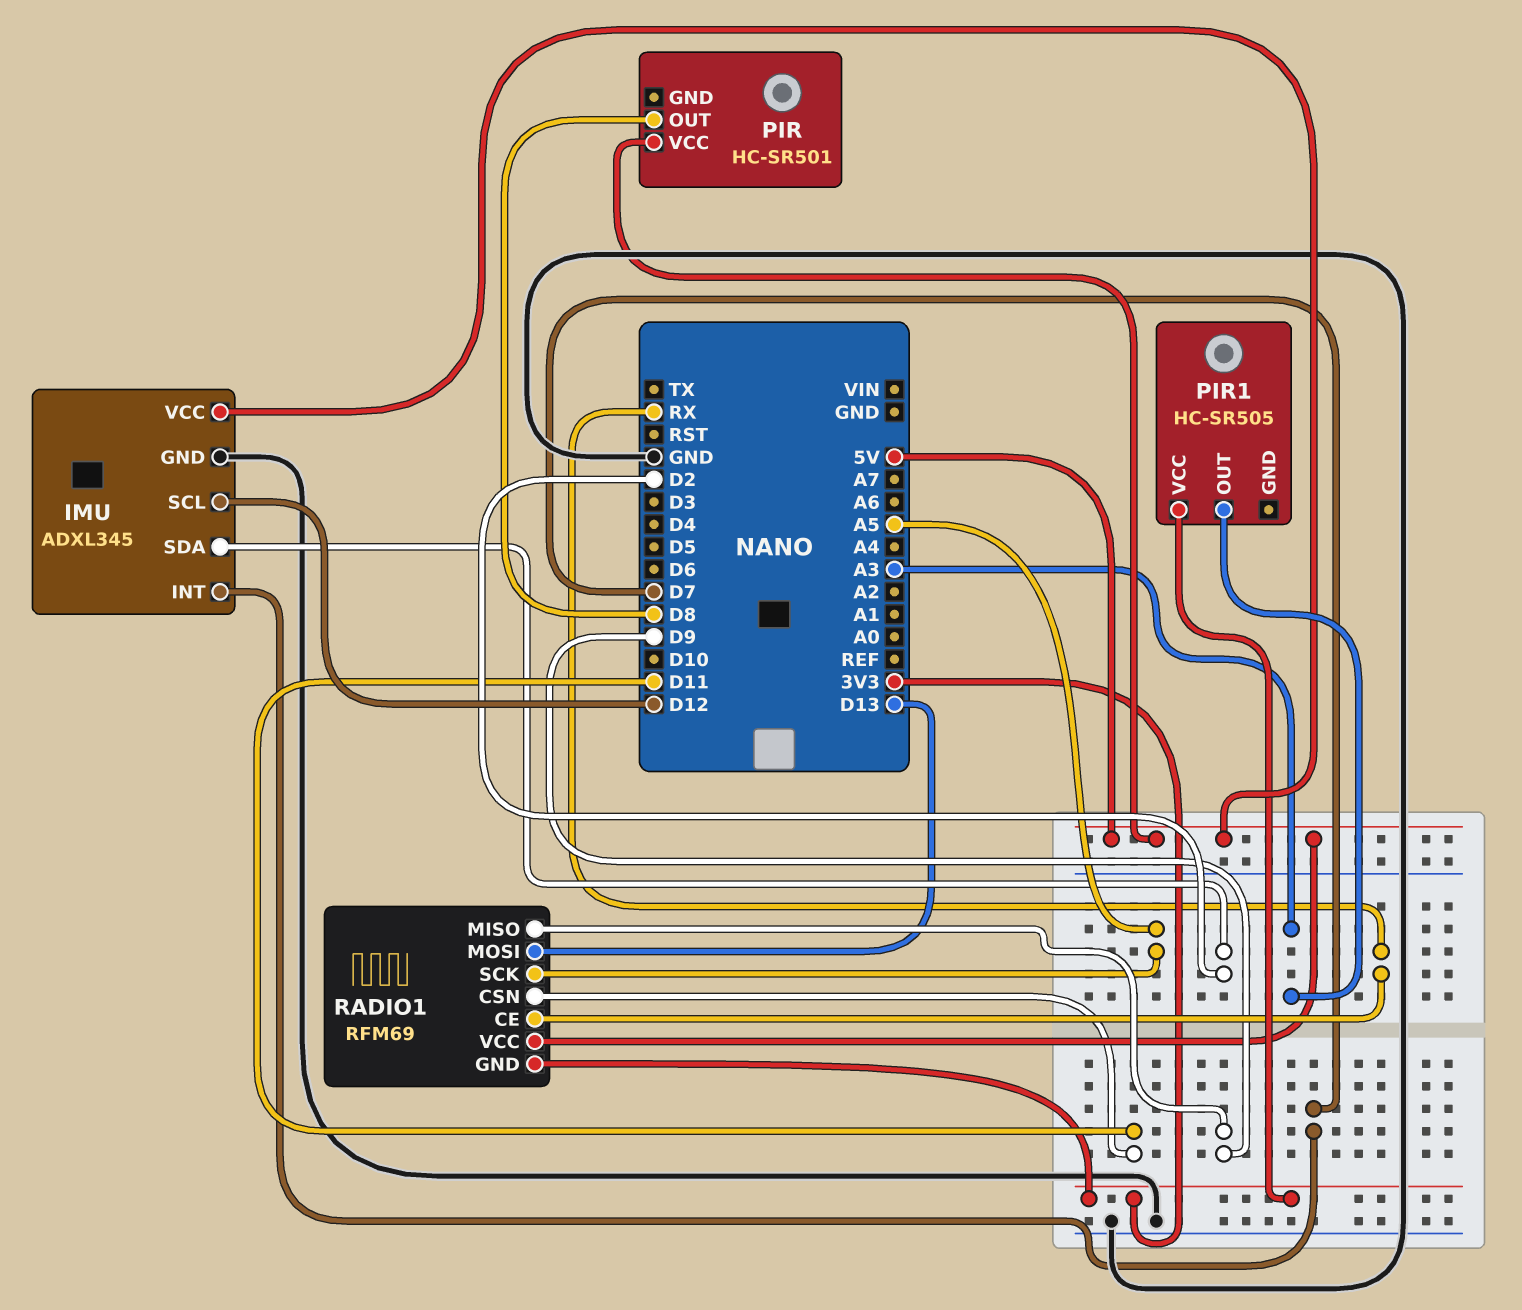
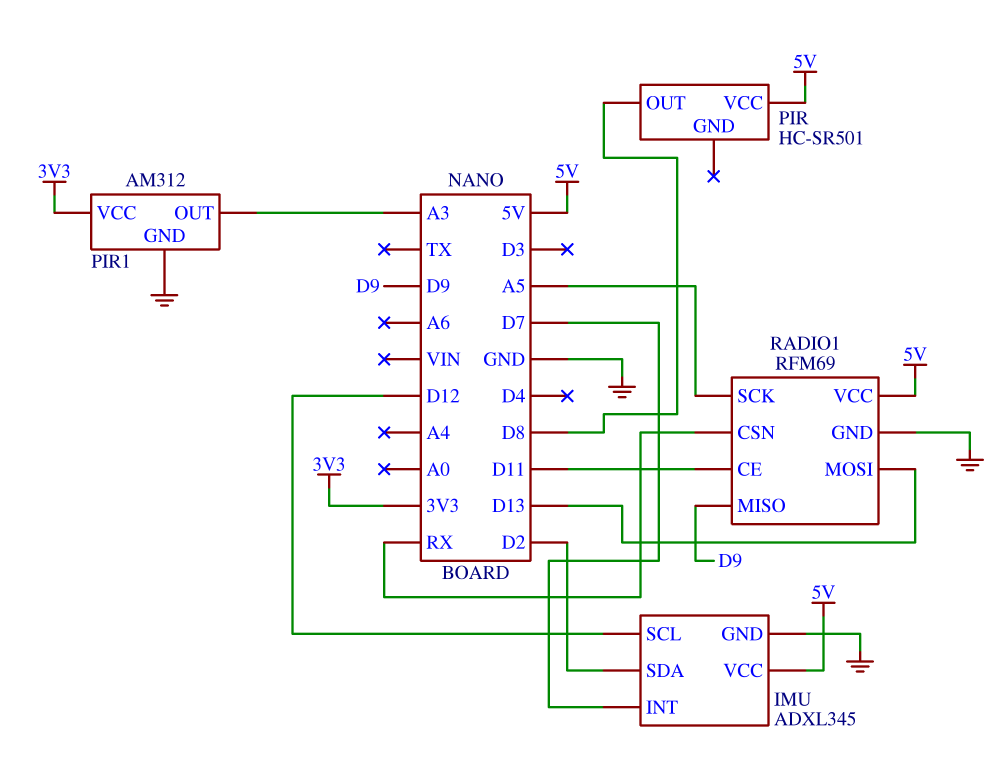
PIR1: HC-SR505 -> AM312
PIR1 pin GND: none -> GND
RADIO1 pin CE: RX -> D11
RADIO1 pin CSN: D11 -> RX
RADIO1 pin GND: 3V3 -> GND

